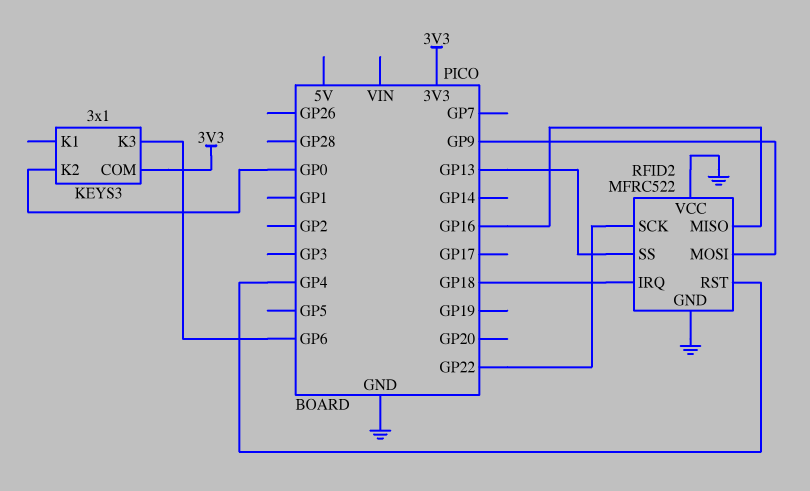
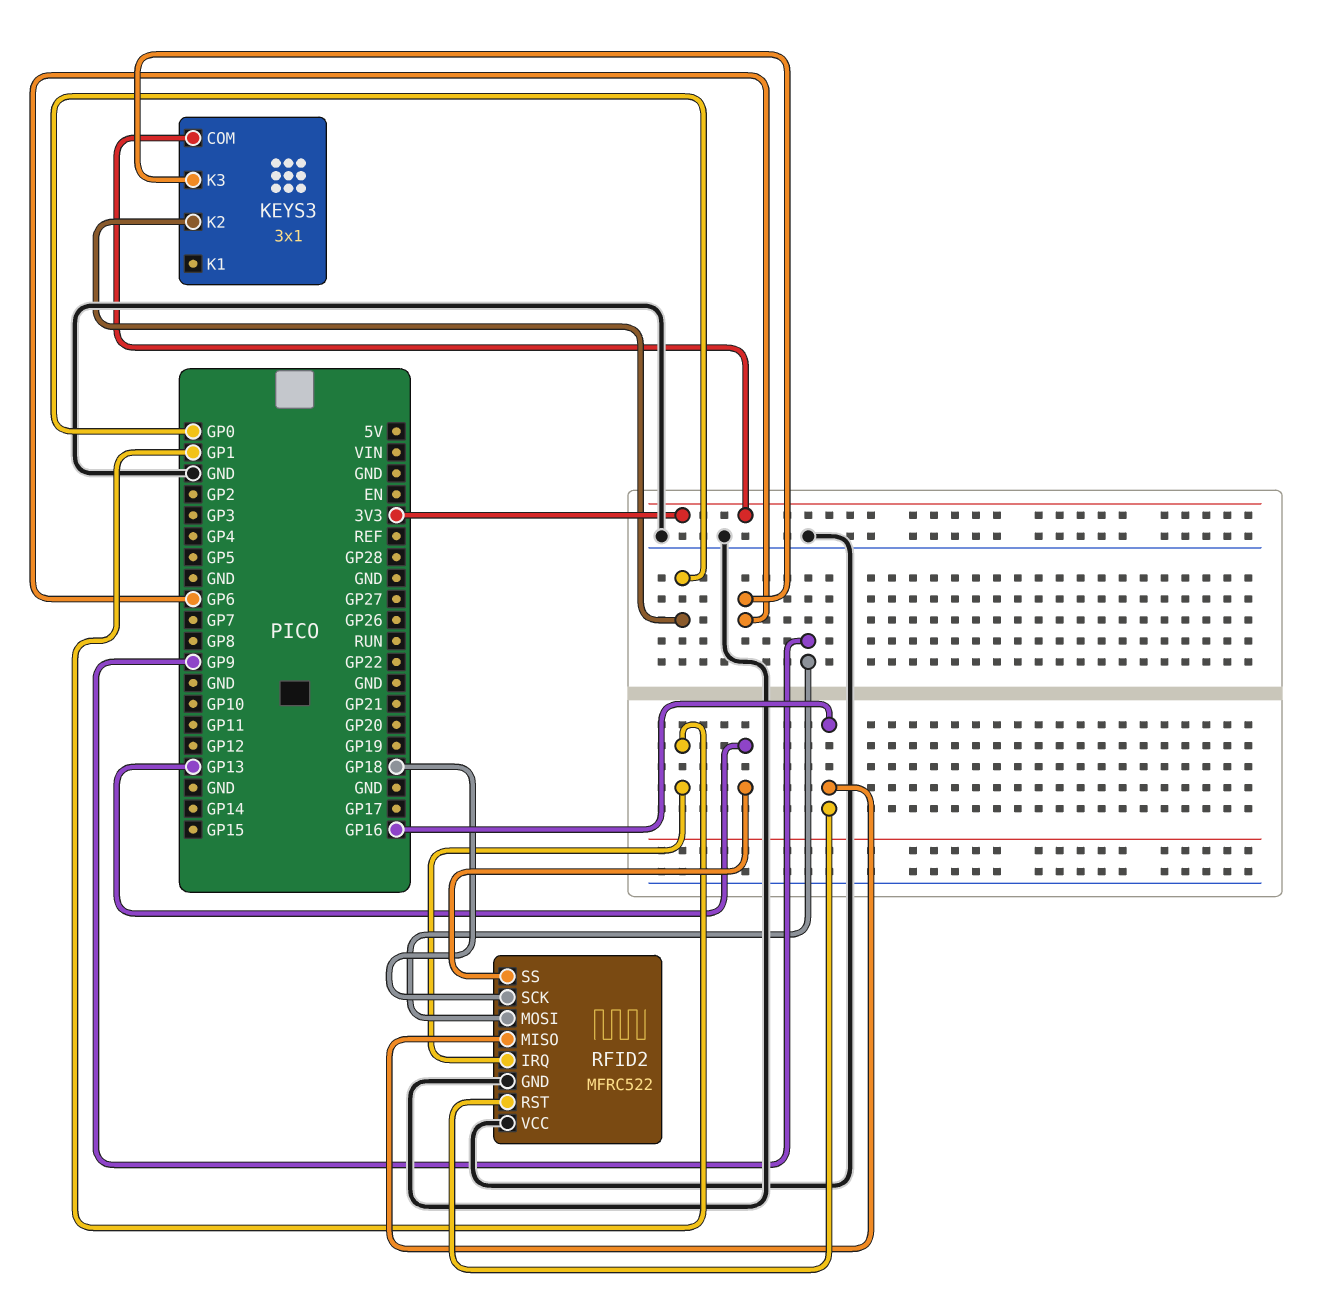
RFID2 pin IRQ: GP18 -> GP1
RFID2 pin RST: GP4 -> GP16
RFID2 pin SCK: GP22 -> GP18

